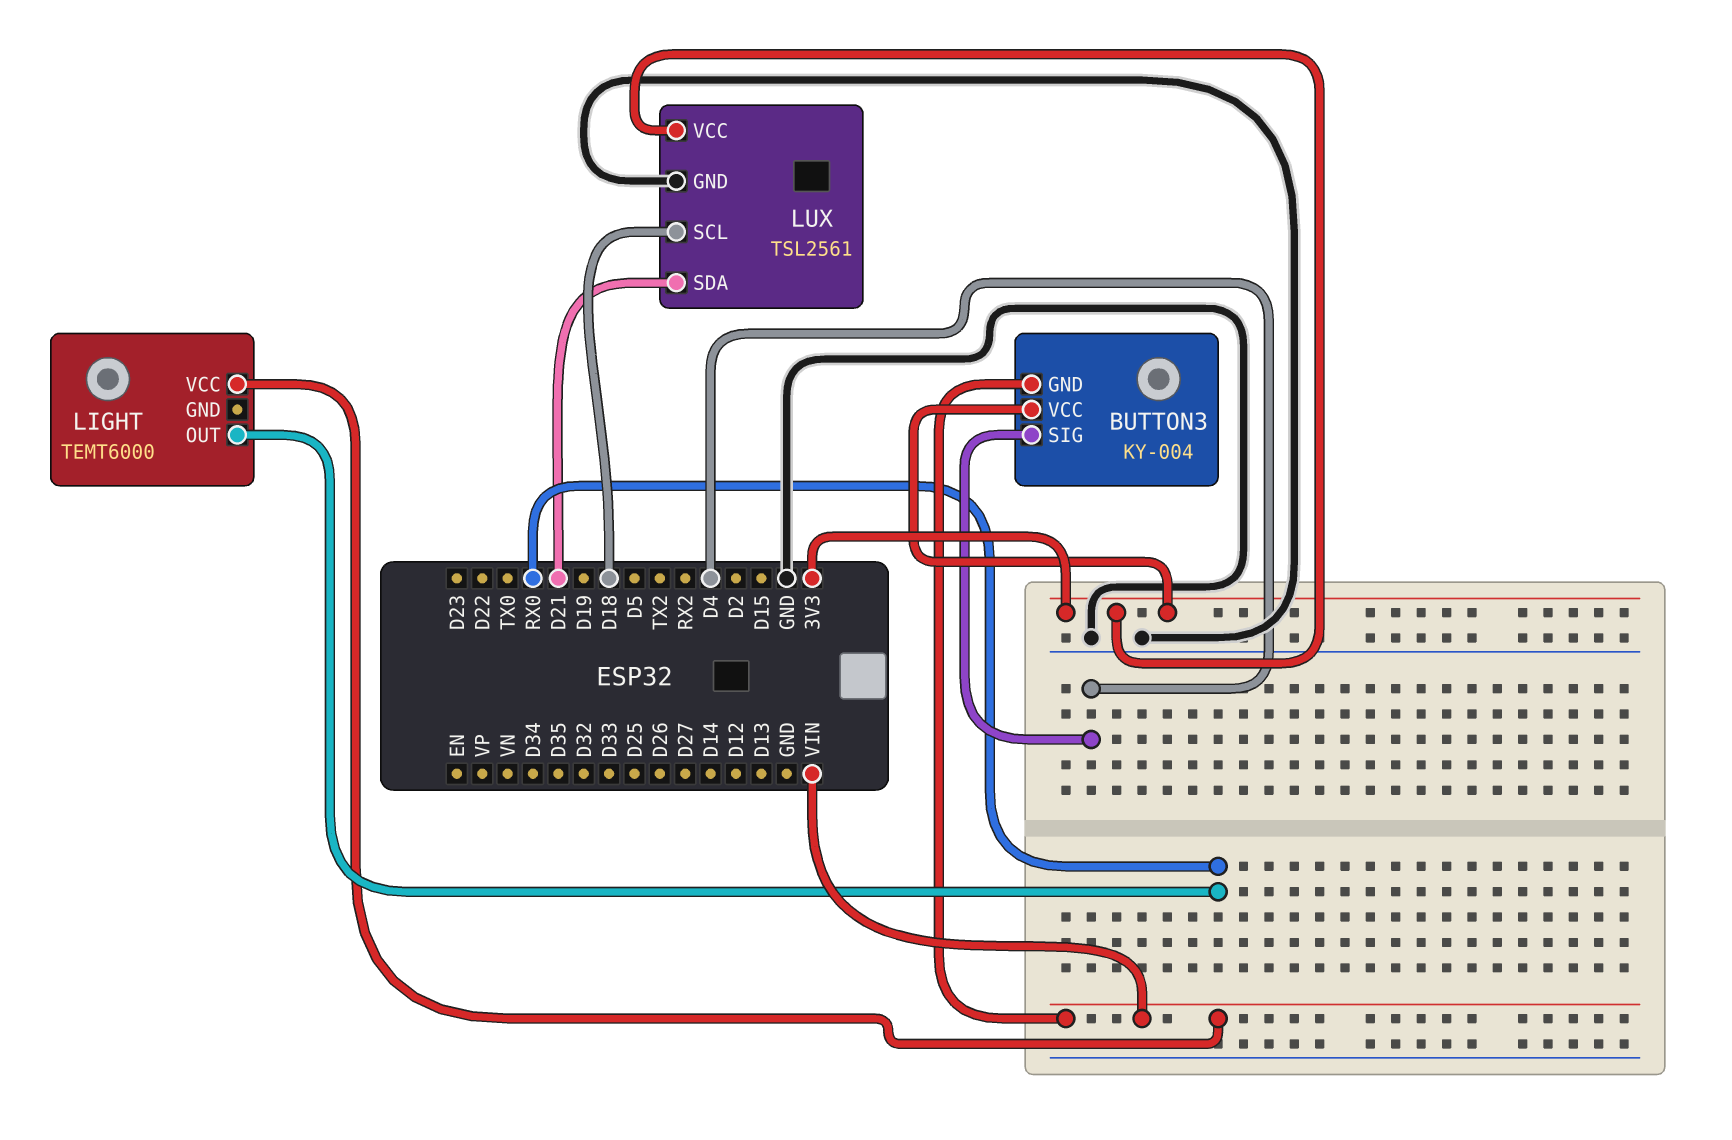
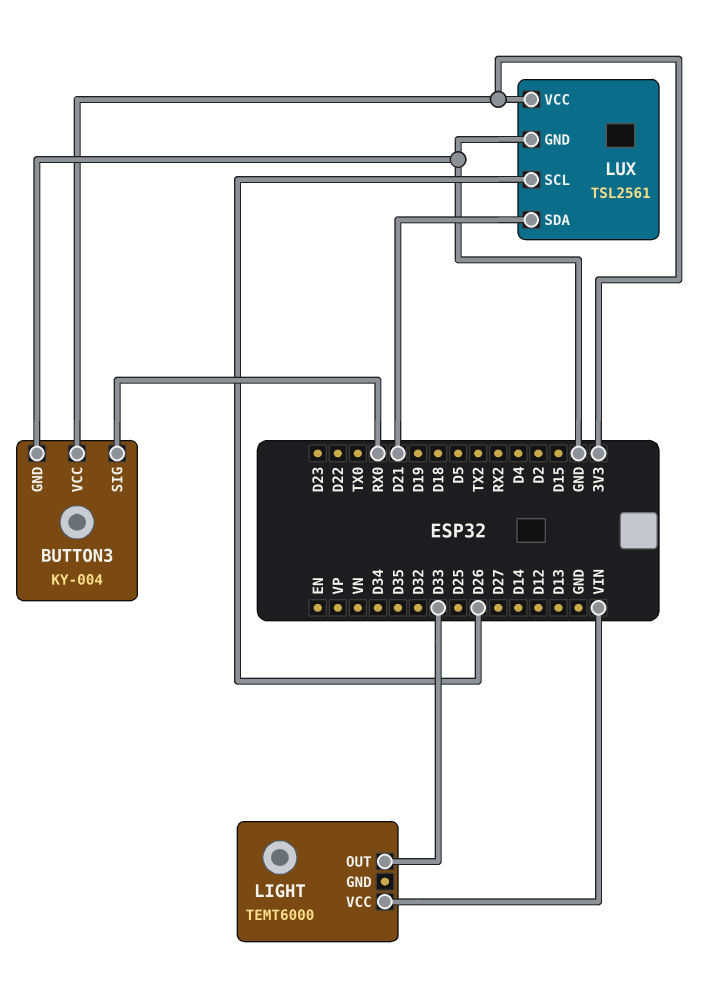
BUTTON3 pin GND: VIN -> GND
BUTTON3 pin SIG: D4 -> RX0
LIGHT pin OUT: RX0 -> D33
LUX pin SCL: D18 -> D26

